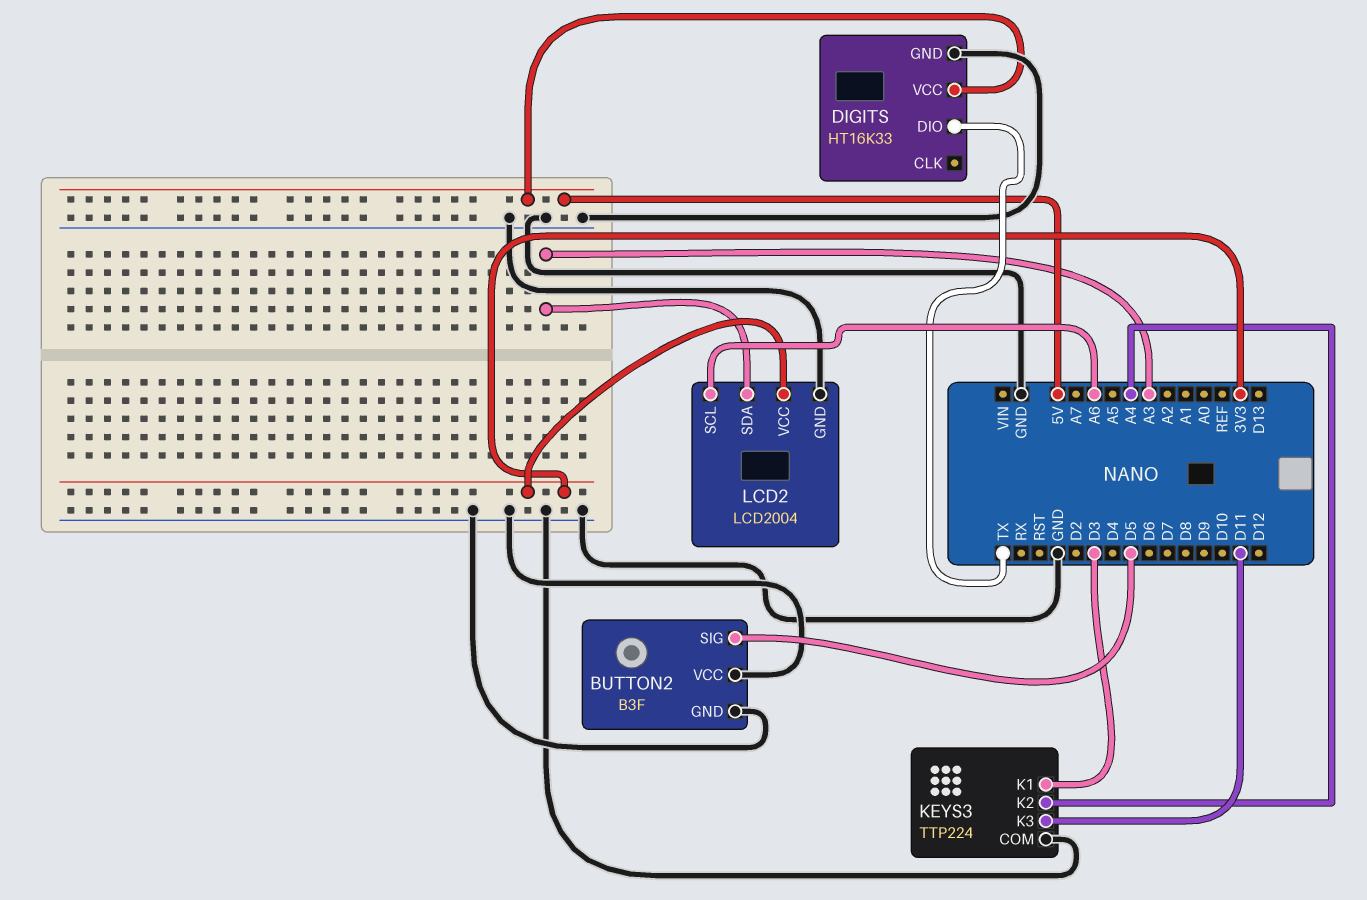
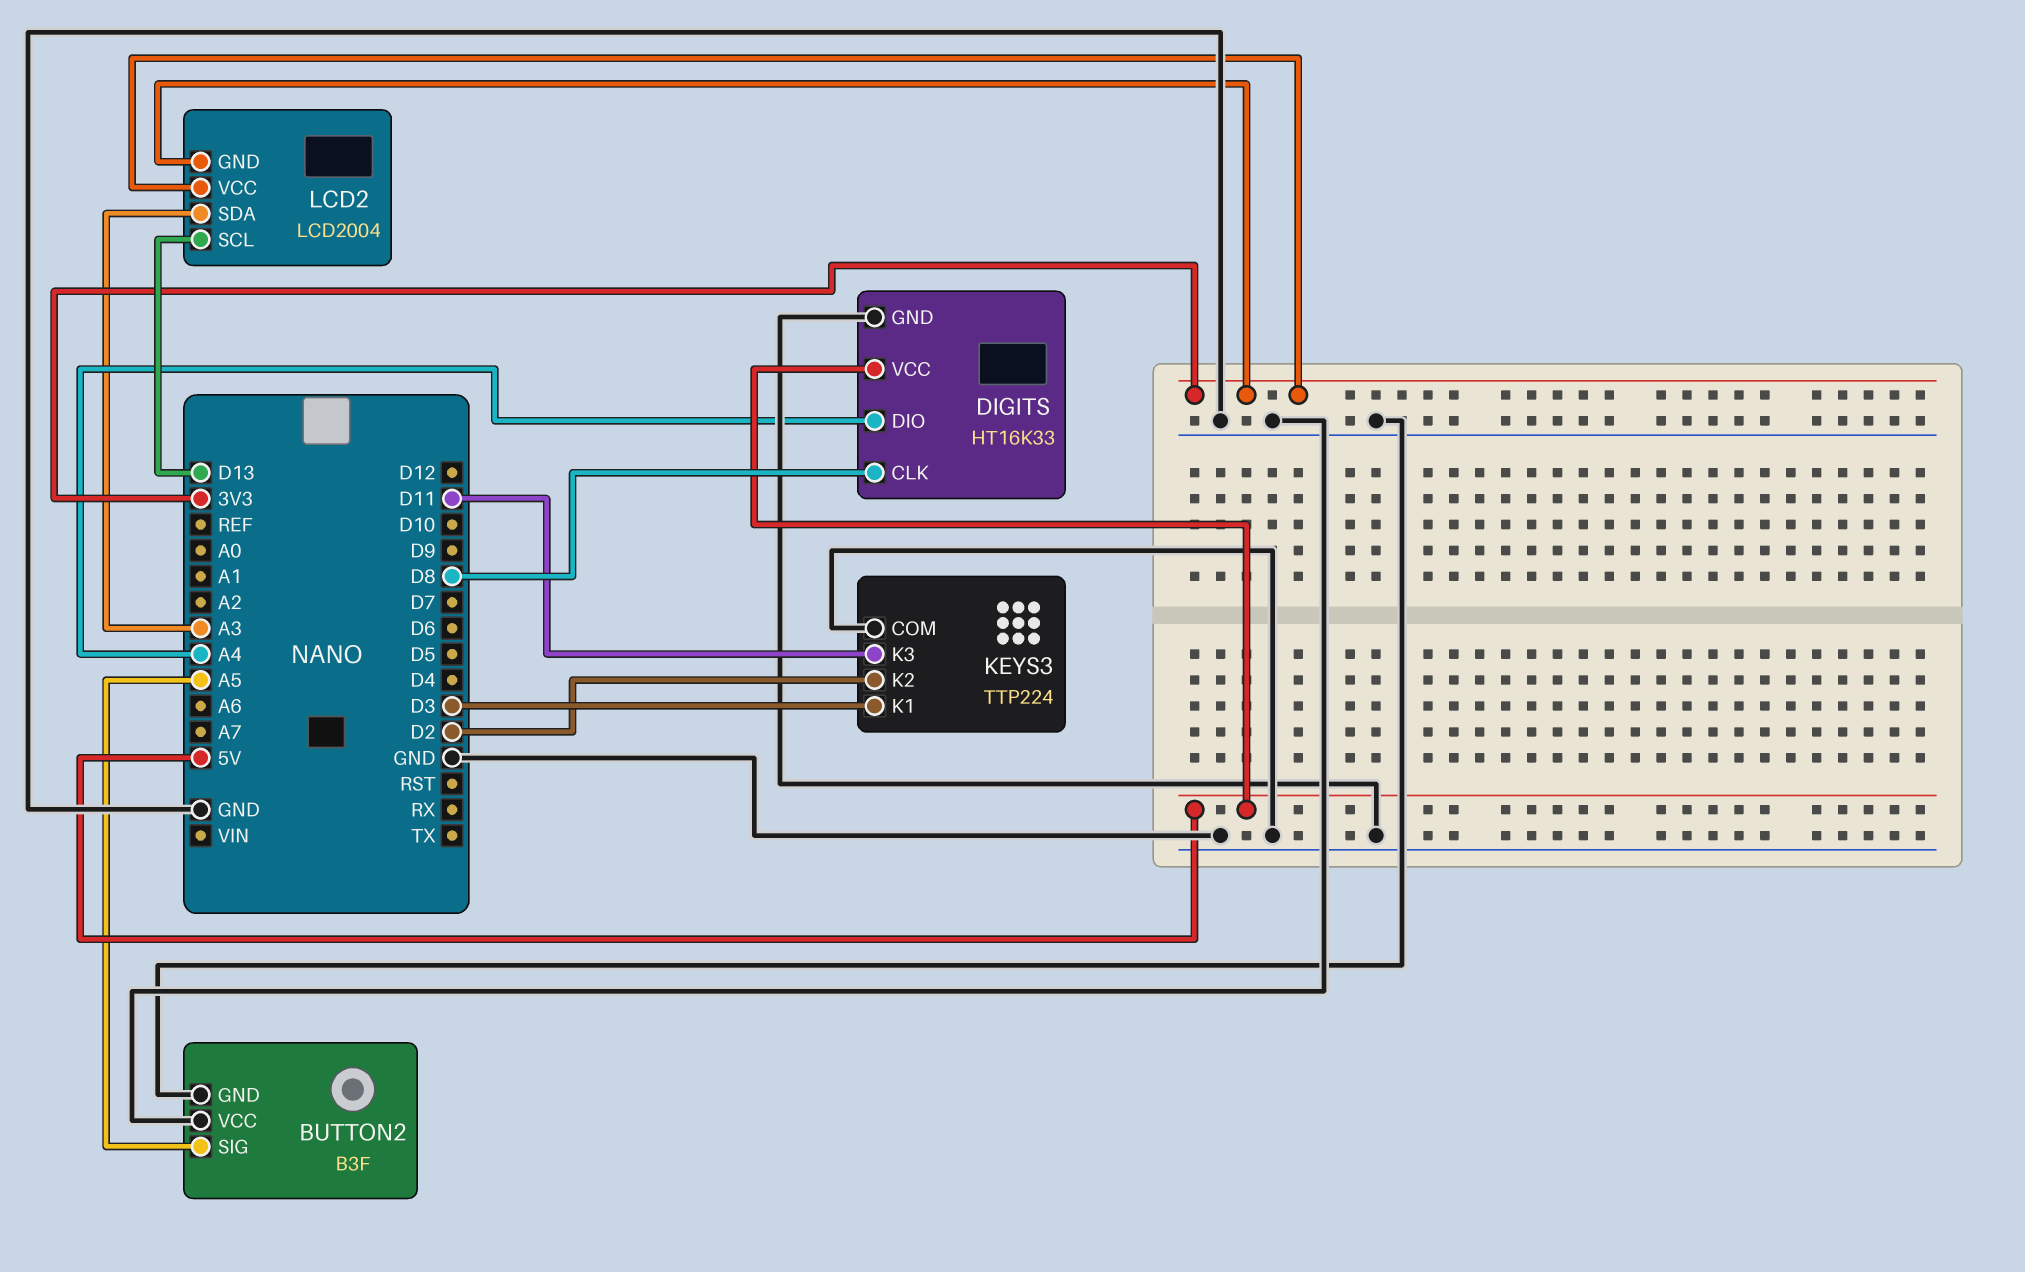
BUTTON2 pin SIG: D5 -> A5
DIGITS pin CLK: none -> D8
DIGITS pin DIO: TX -> A4
KEYS3 pin K2: A4 -> D2
LCD2 pin GND: GND -> 3V3
LCD2 pin SCL: A6 -> D13

